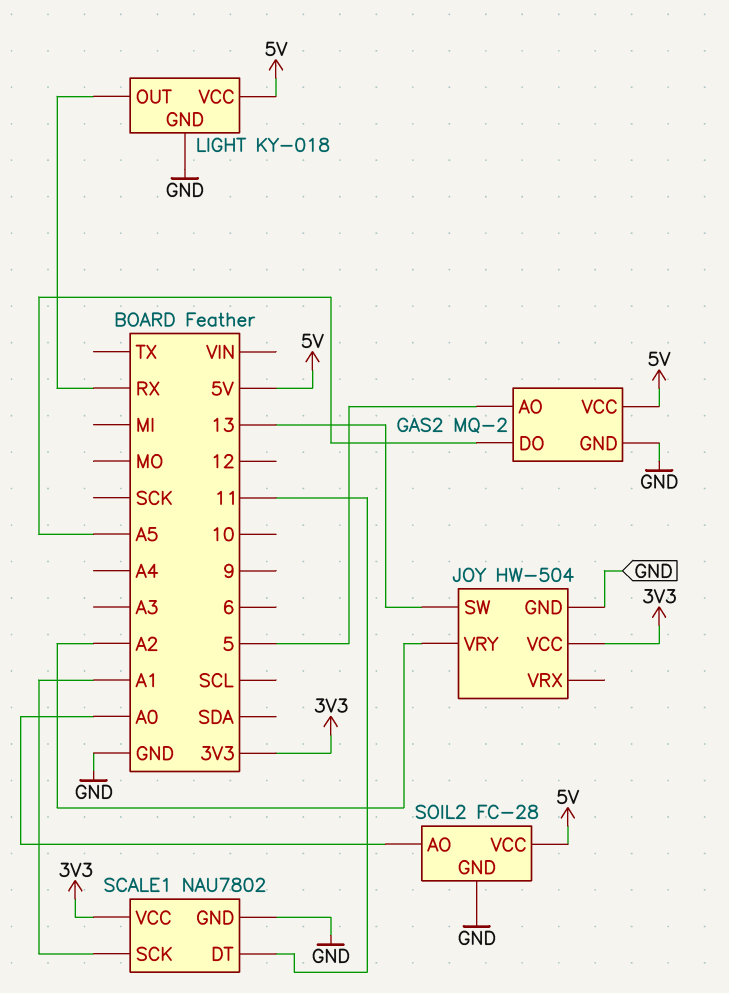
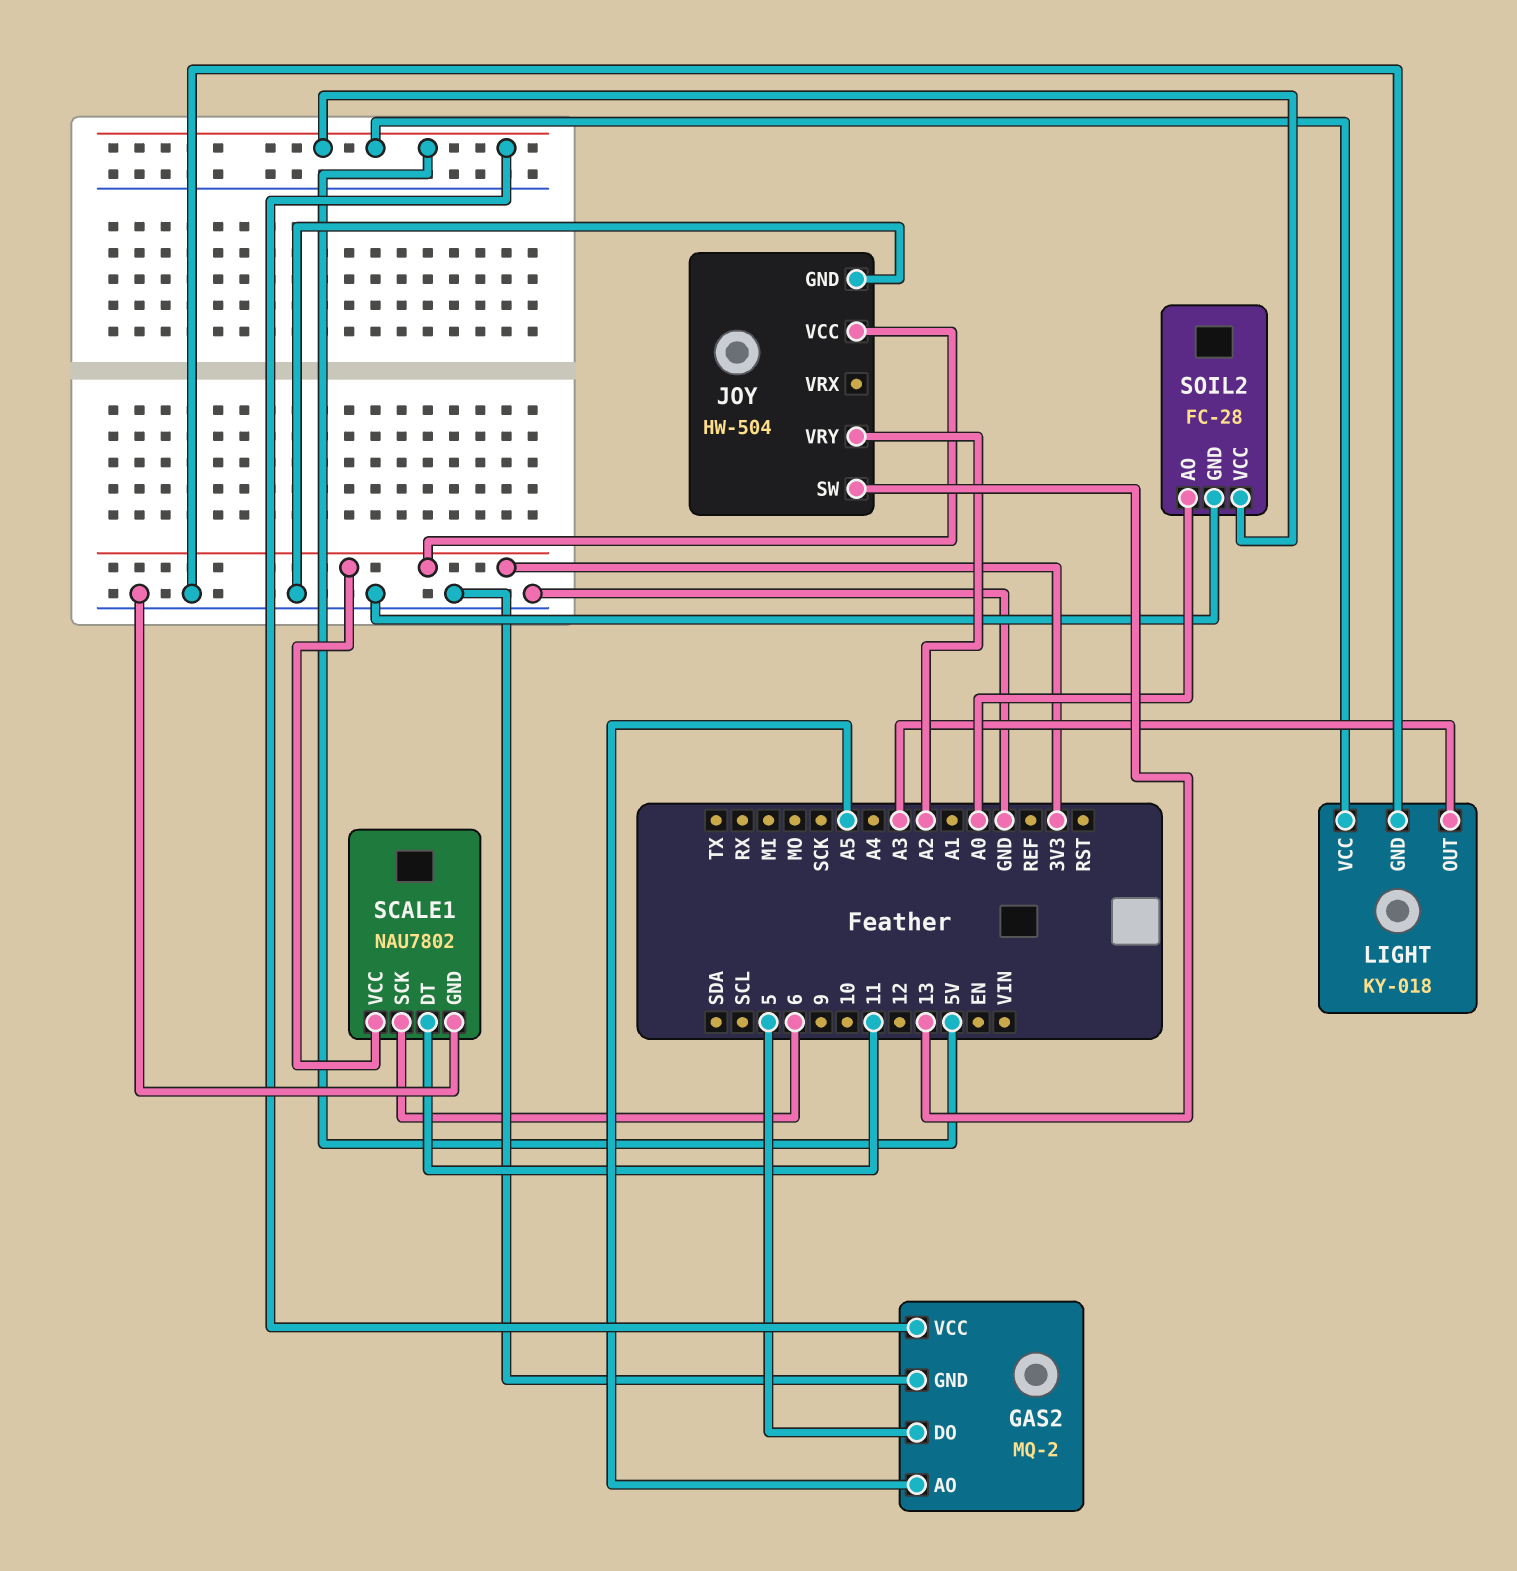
GAS2 pin AO: 5 -> A5
GAS2 pin DO: A5 -> 5
LIGHT pin OUT: RX -> A3
SCALE1 pin SCK: A1 -> 6

